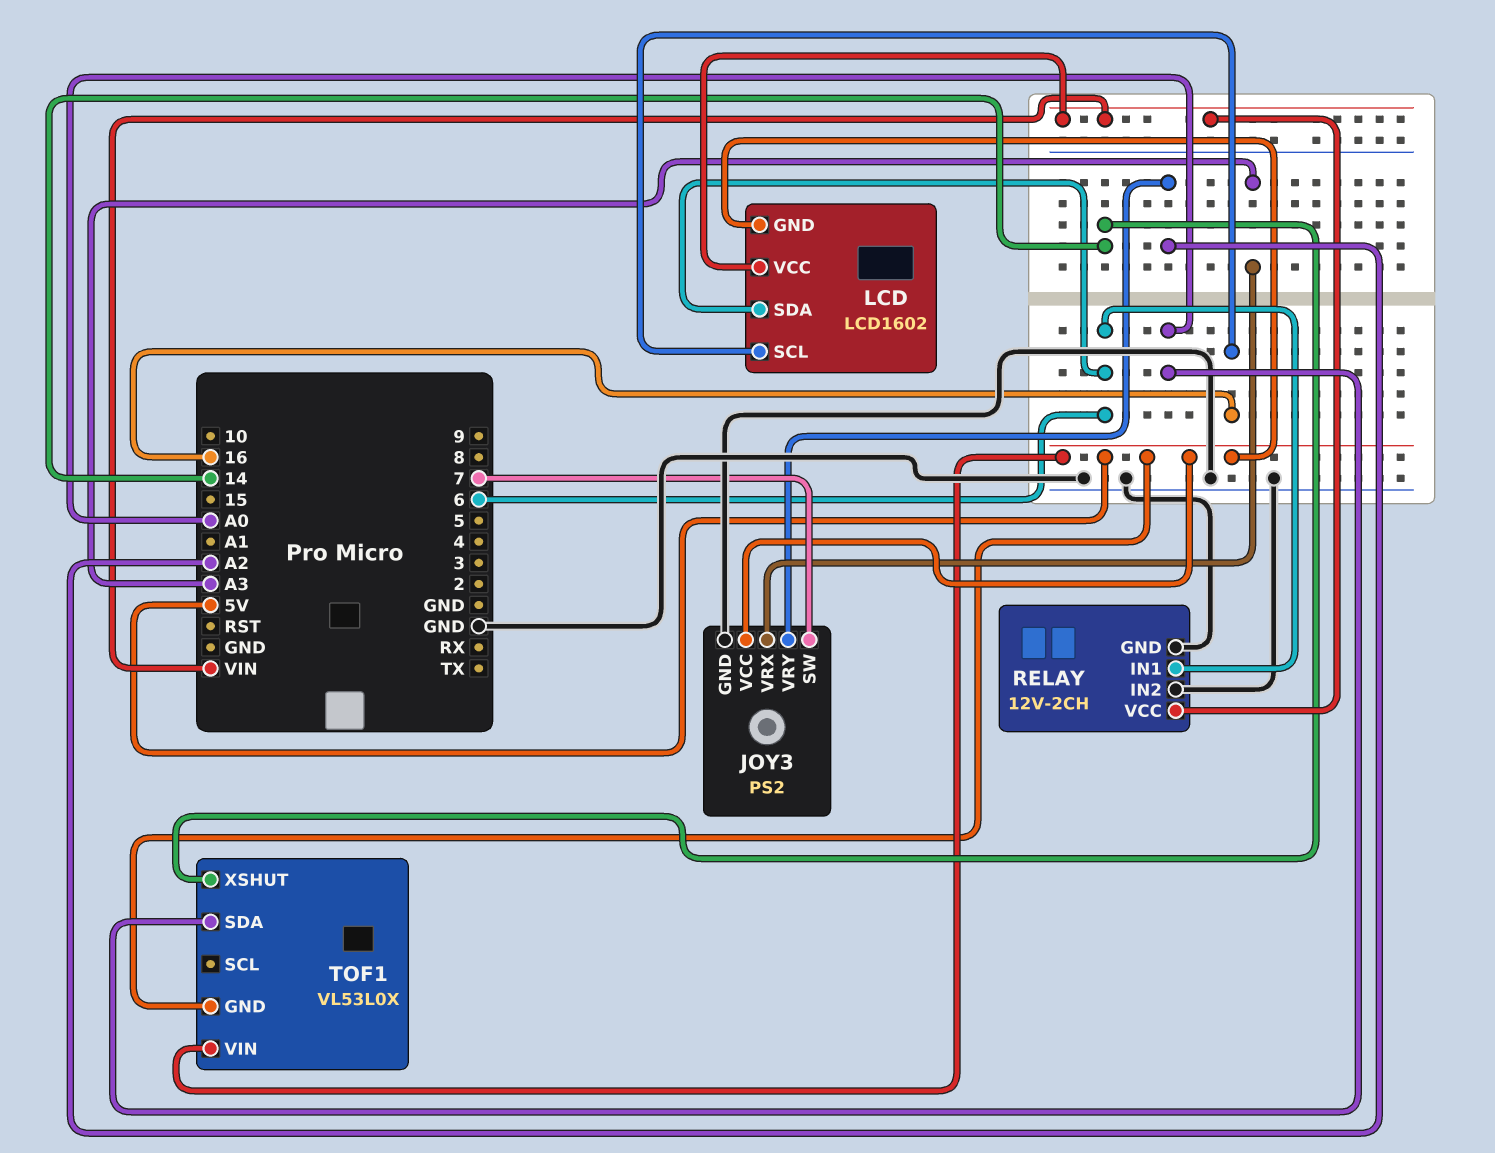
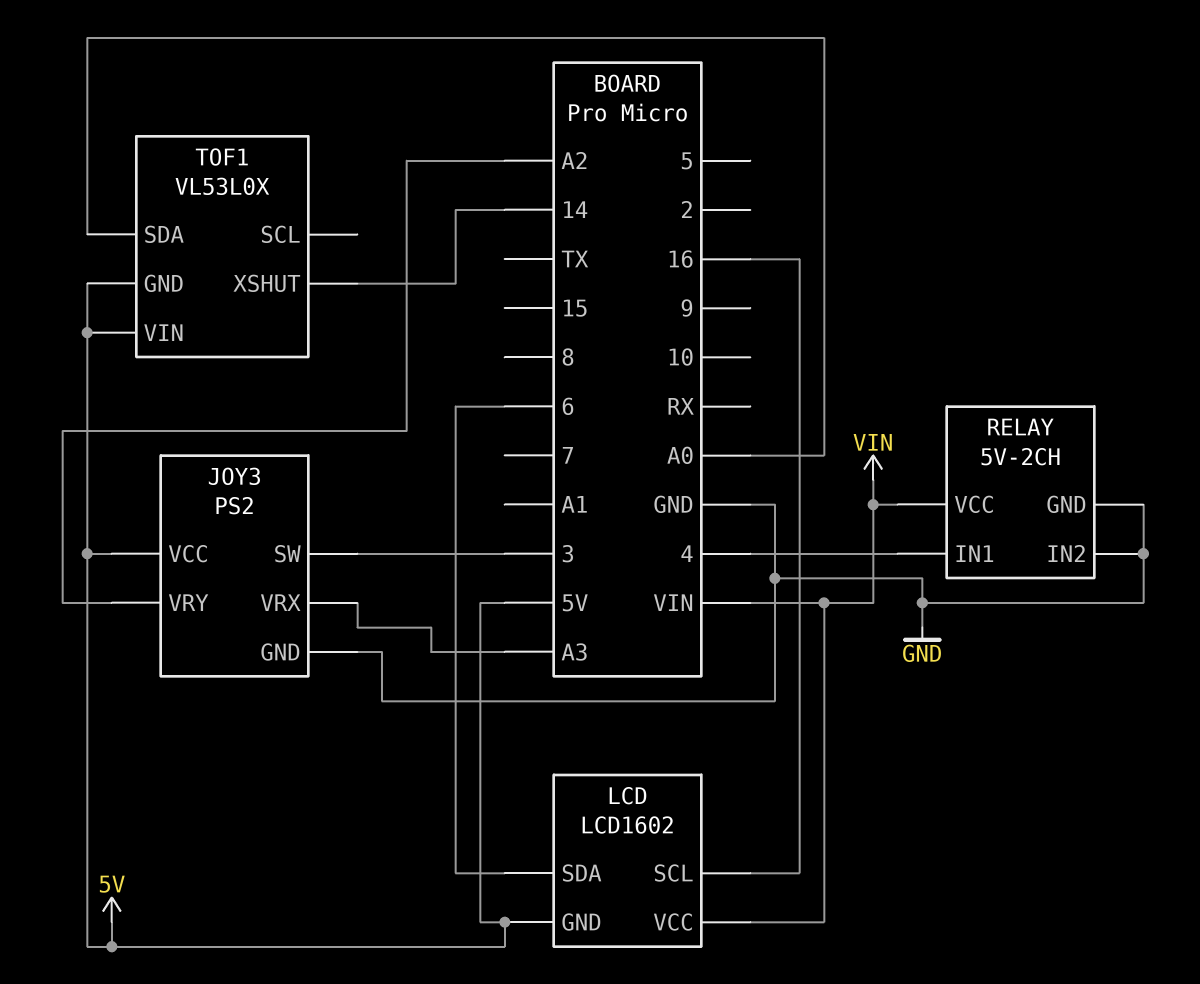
JOY3 pin SW: 7 -> 3
RELAY: 12V-2CH -> 5V-2CH
RELAY pin IN1: 6 -> 4

